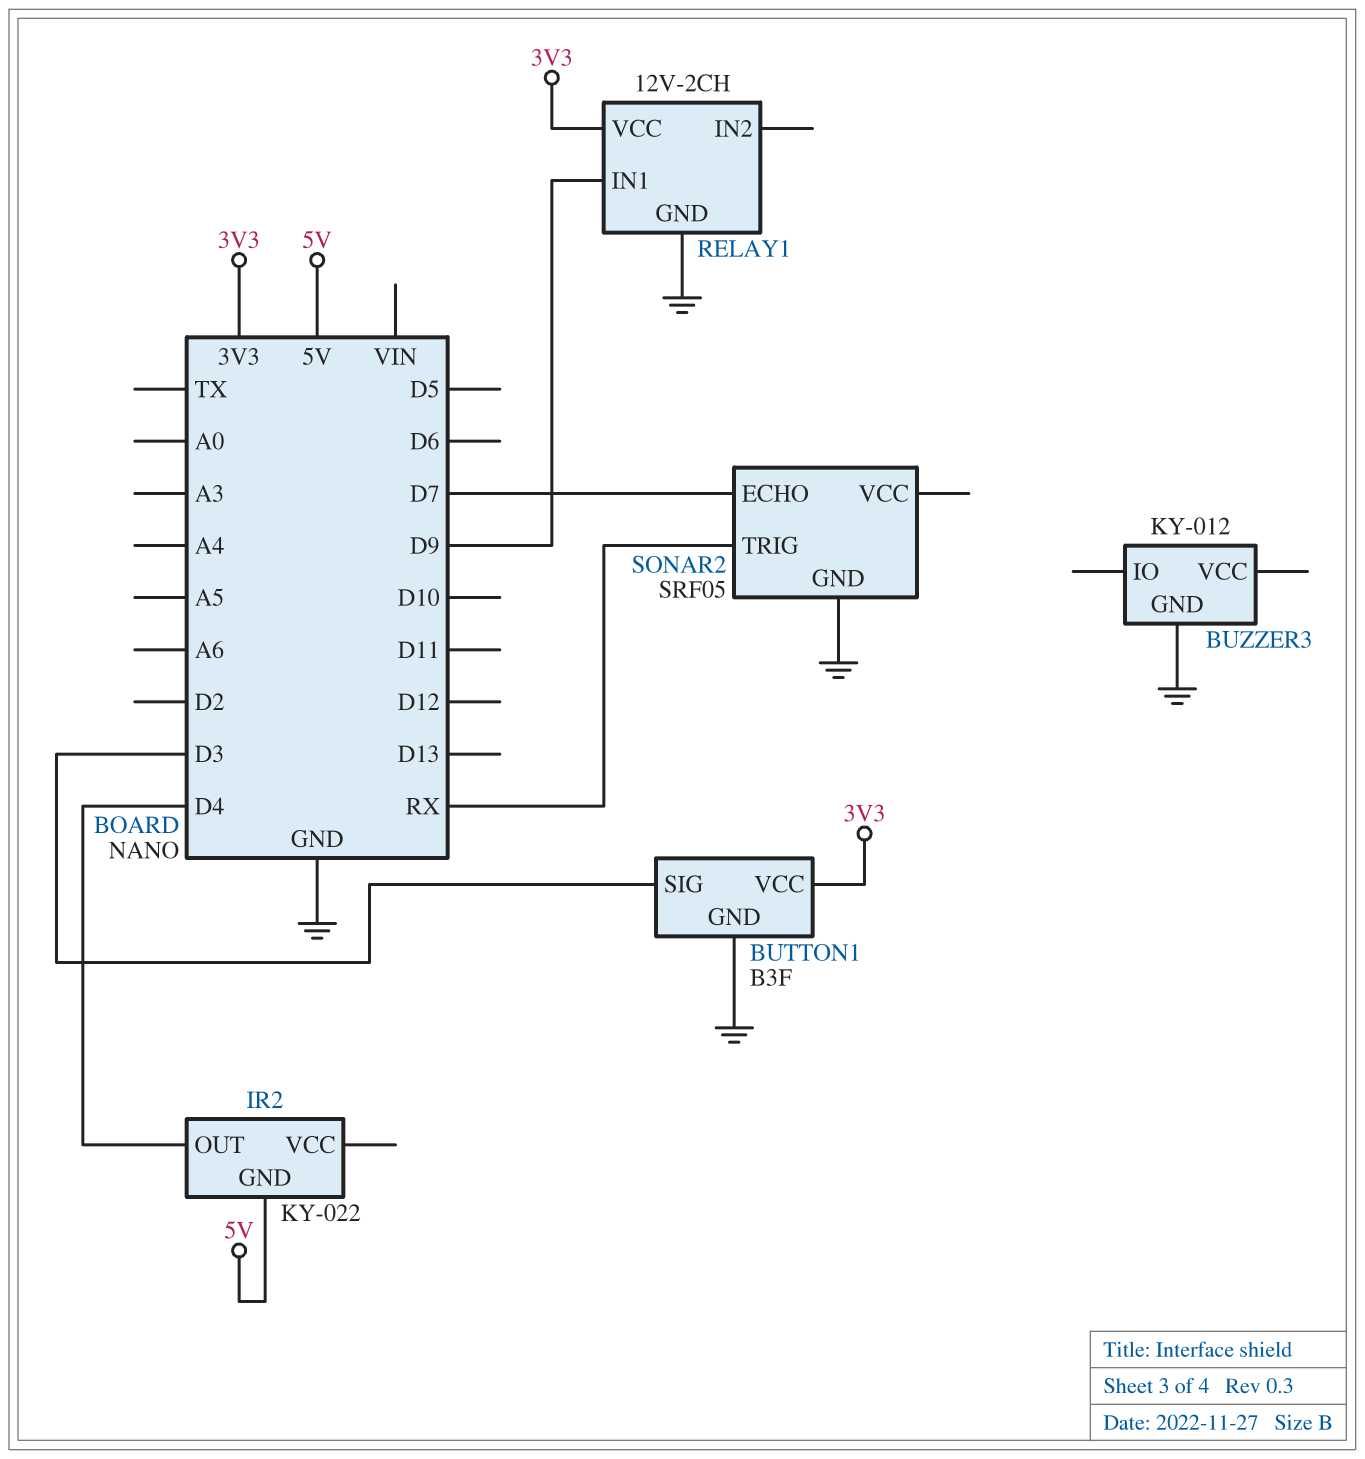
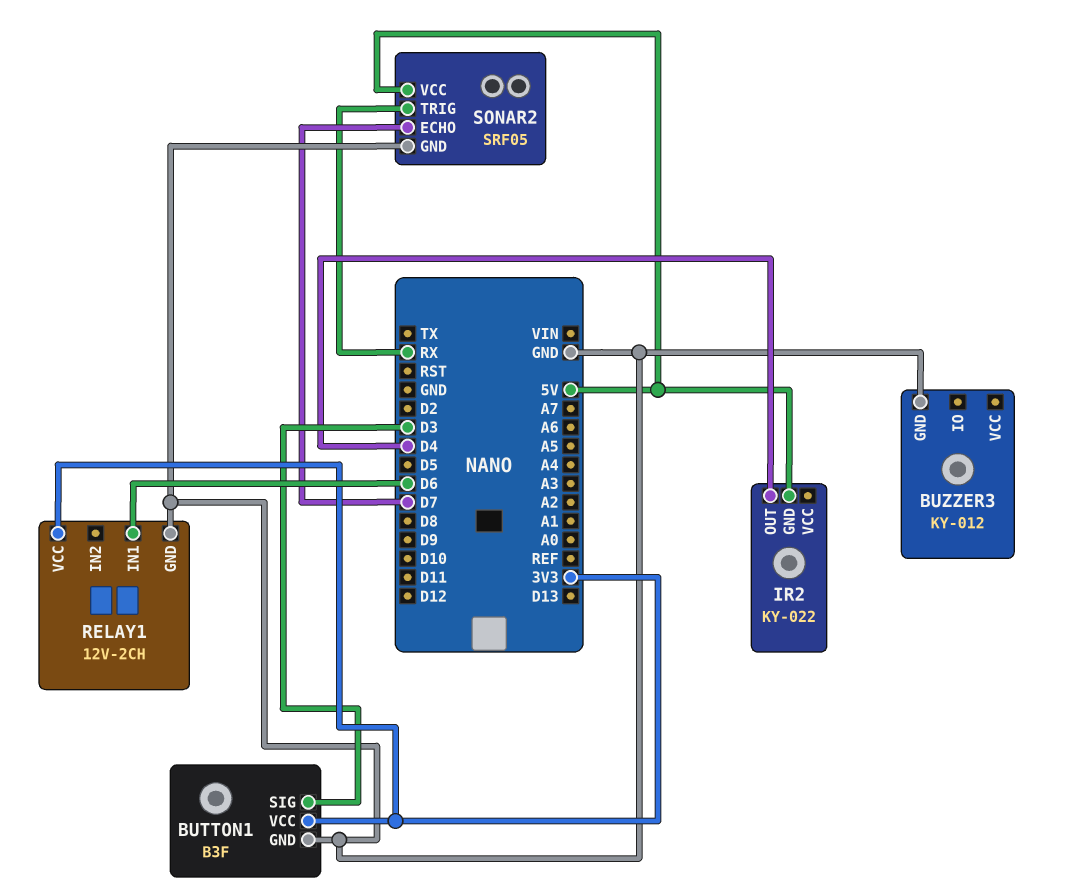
RELAY1 pin IN1: D9 -> D6
SONAR2 pin VCC: none -> 5V

